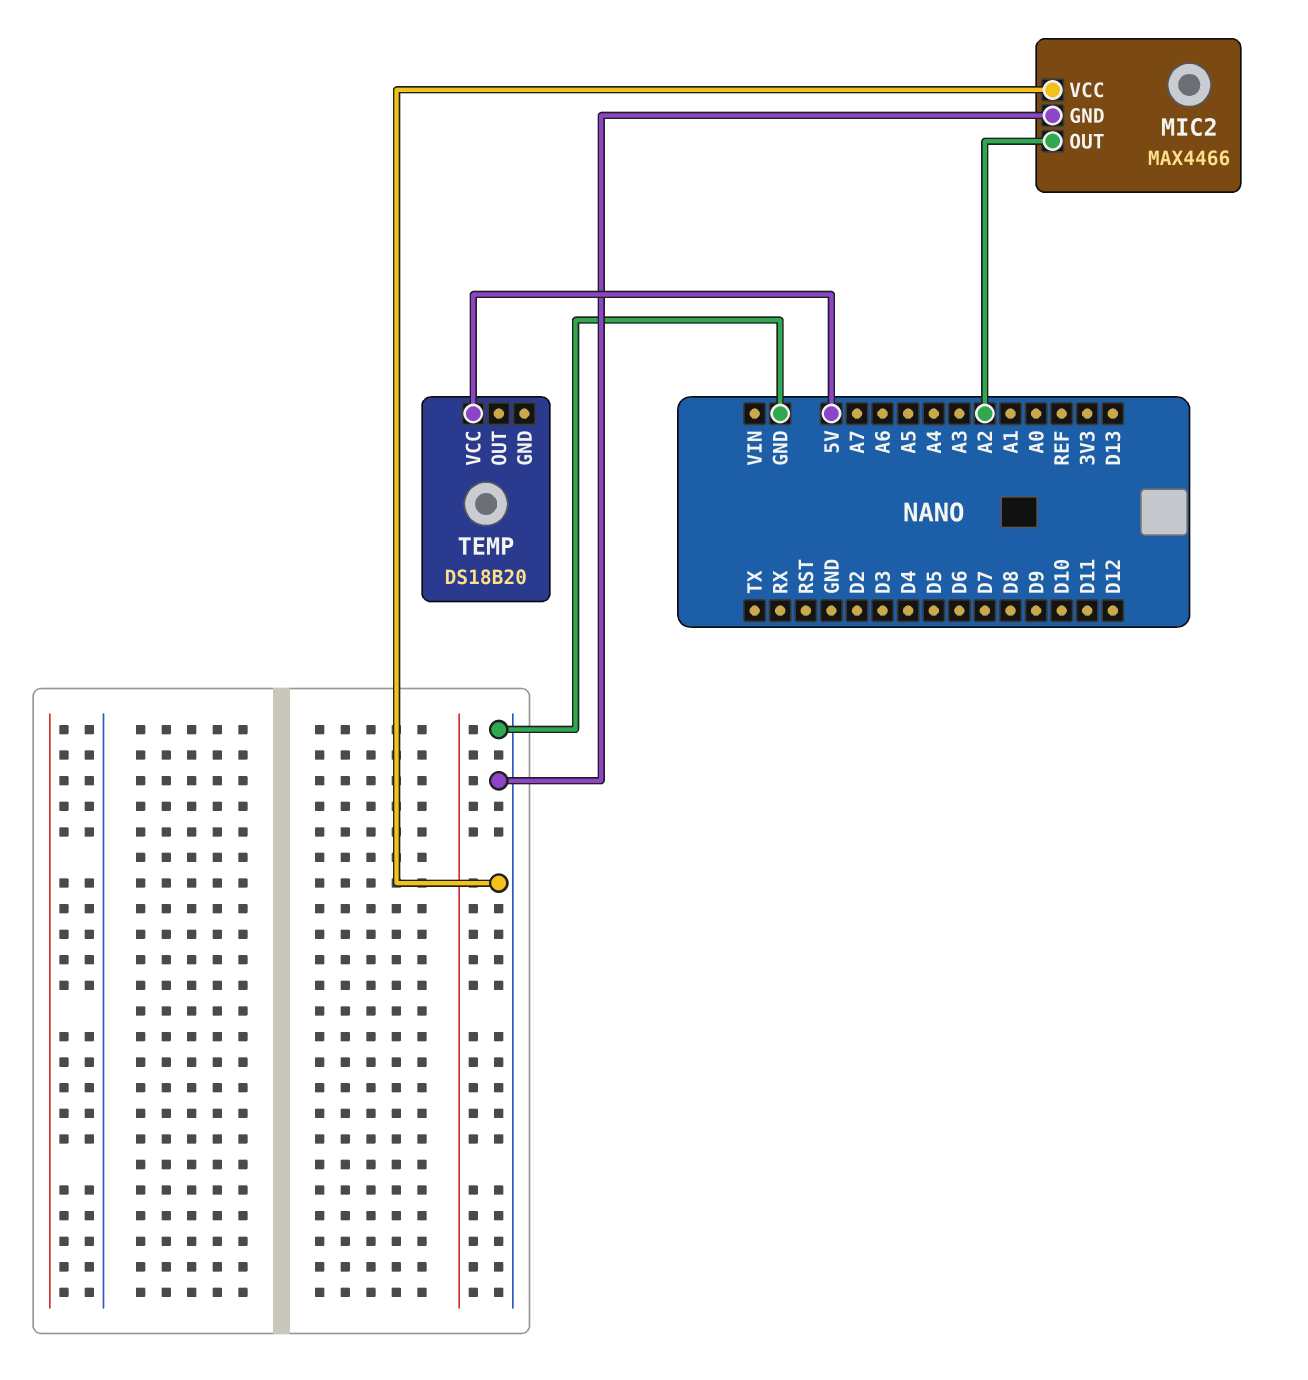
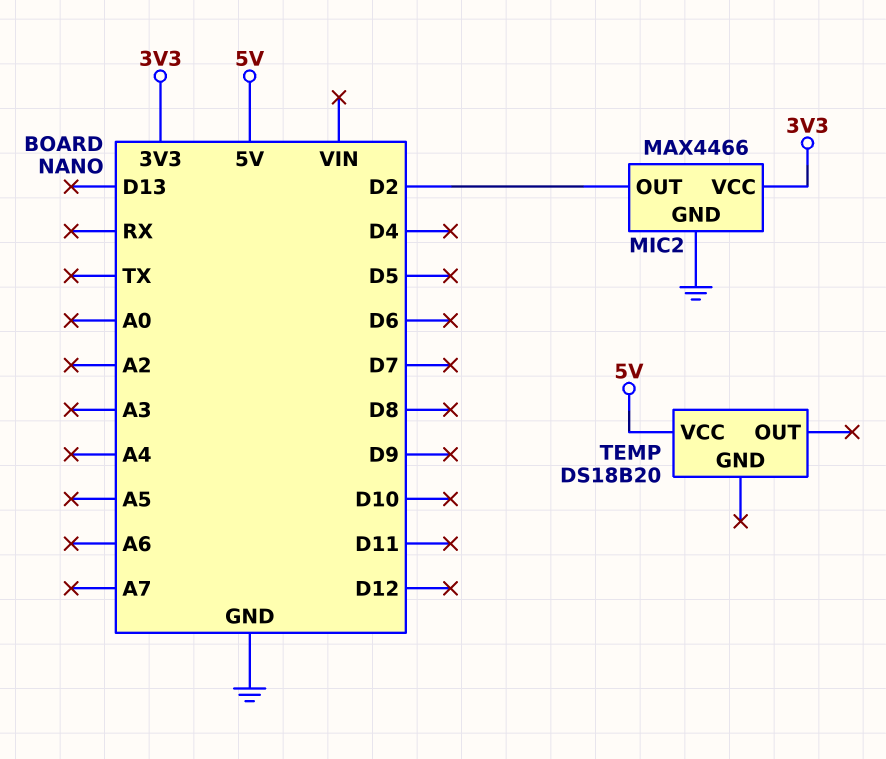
MIC2 pin OUT: A2 -> D2
MIC2 pin VCC: GND -> 3V3

